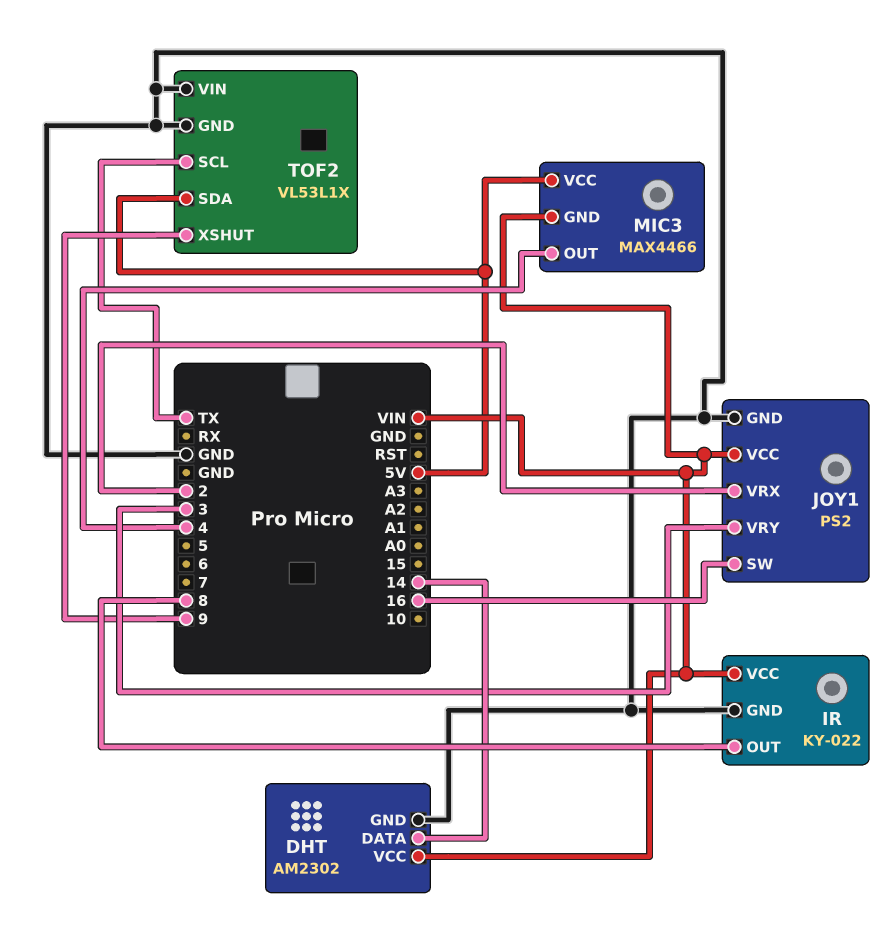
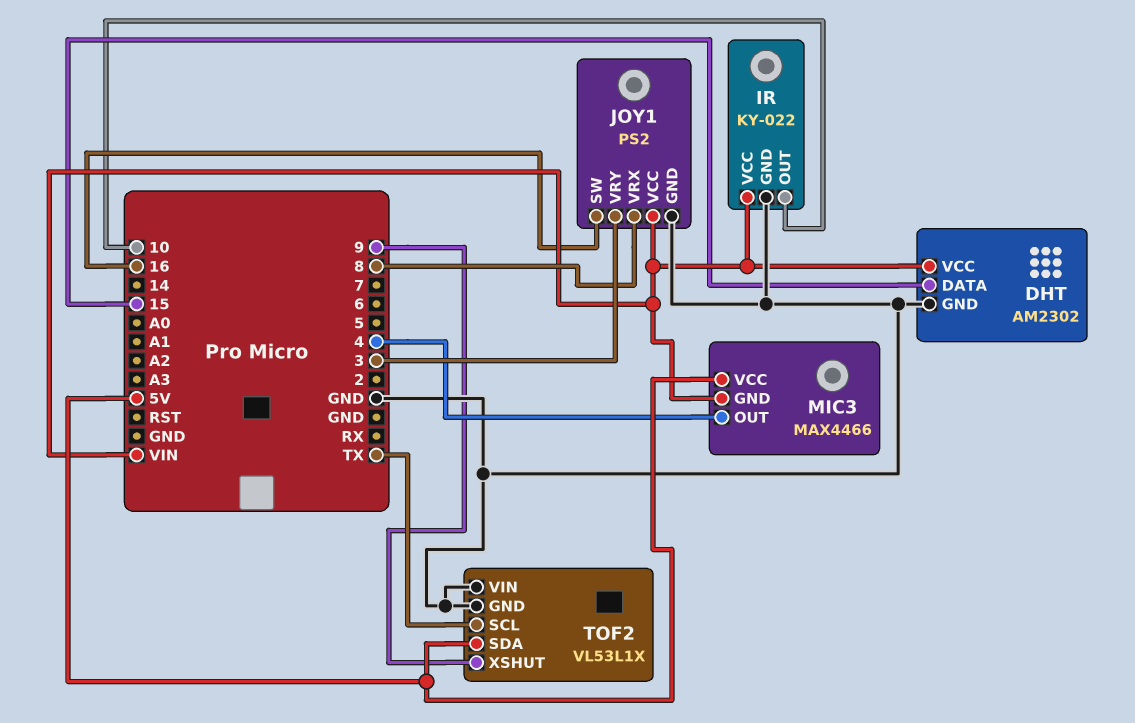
DHT pin DATA: 14 -> 15
IR pin OUT: 8 -> 10
JOY1 pin VRX: 2 -> 8

